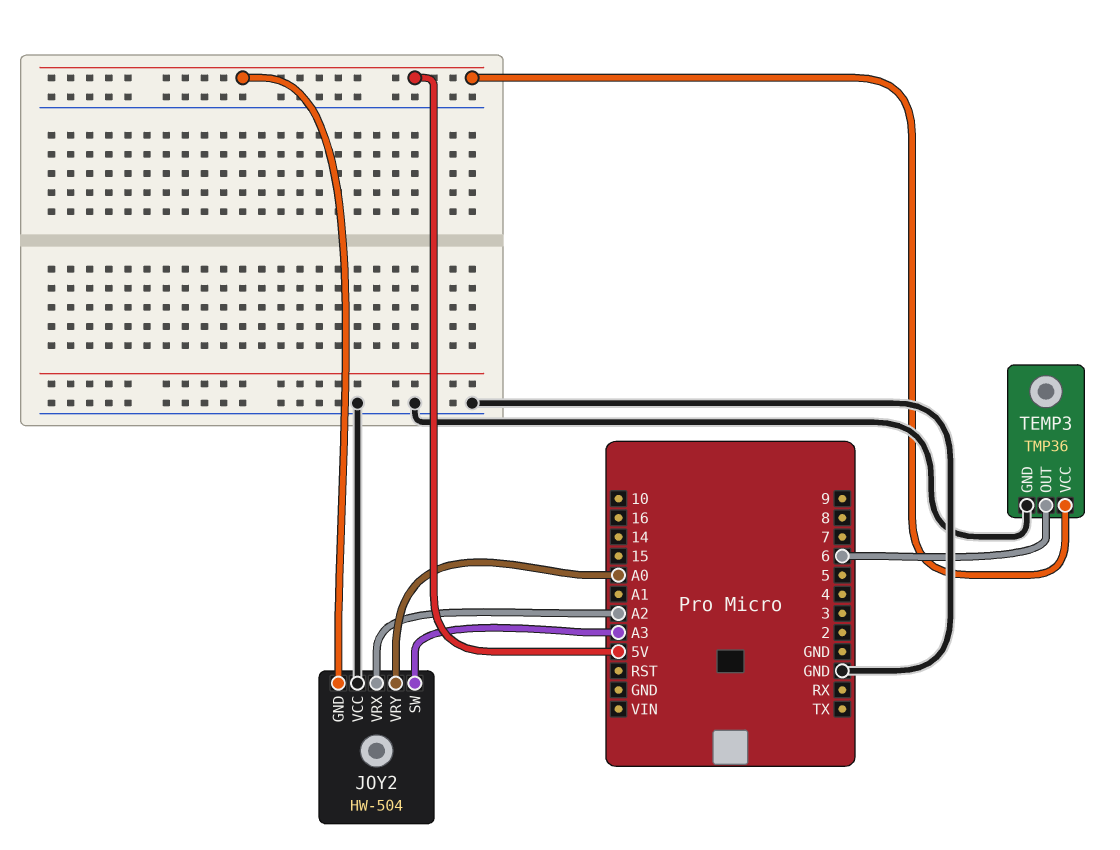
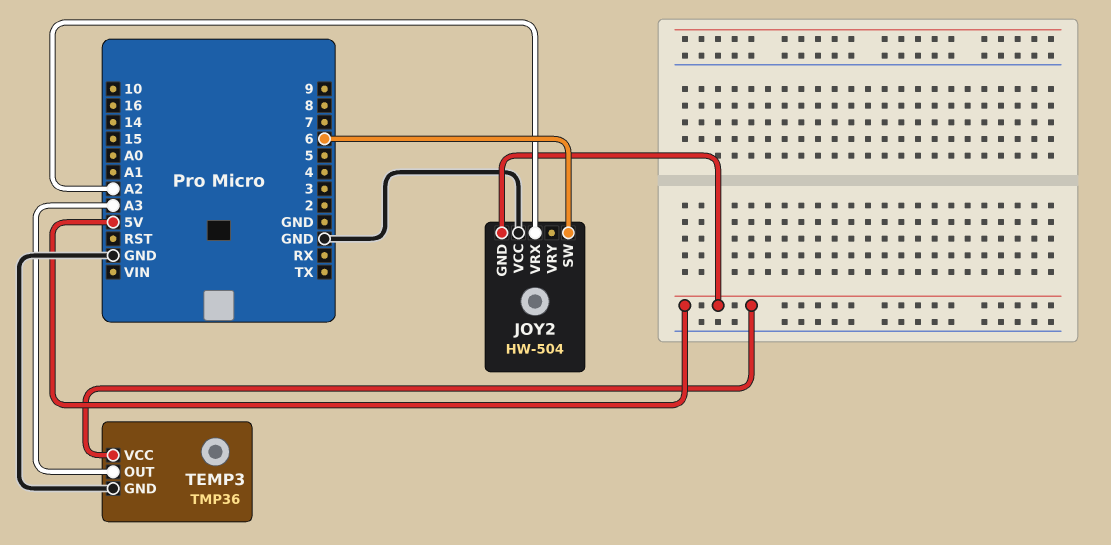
JOY2 pin SW: A3 -> 6
JOY2 pin VRY: A0 -> none
TEMP3 pin OUT: 6 -> A3

